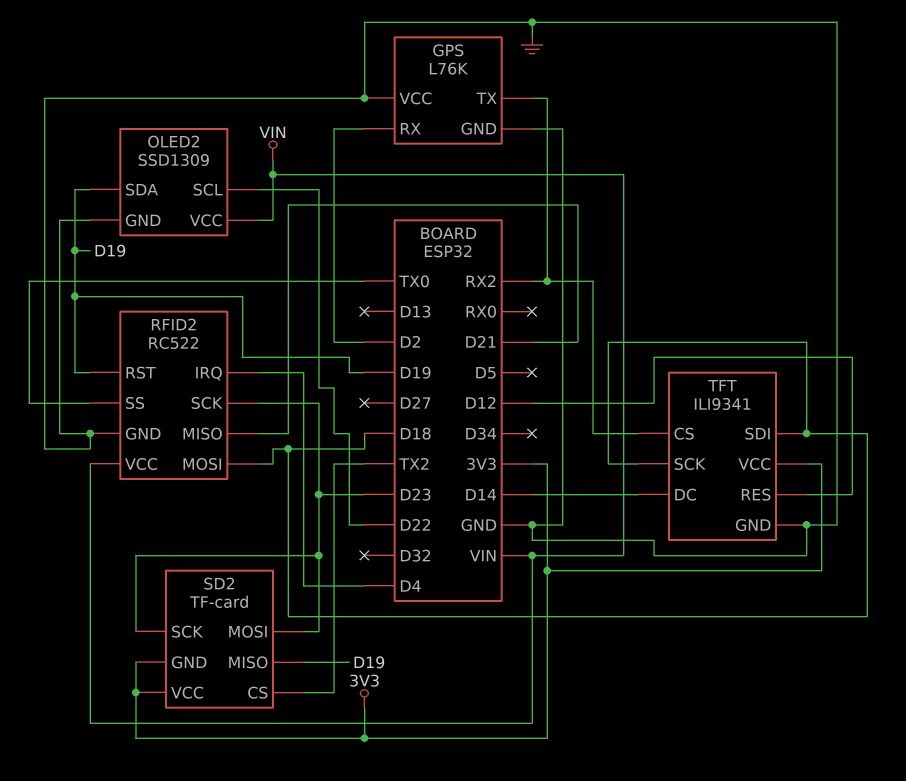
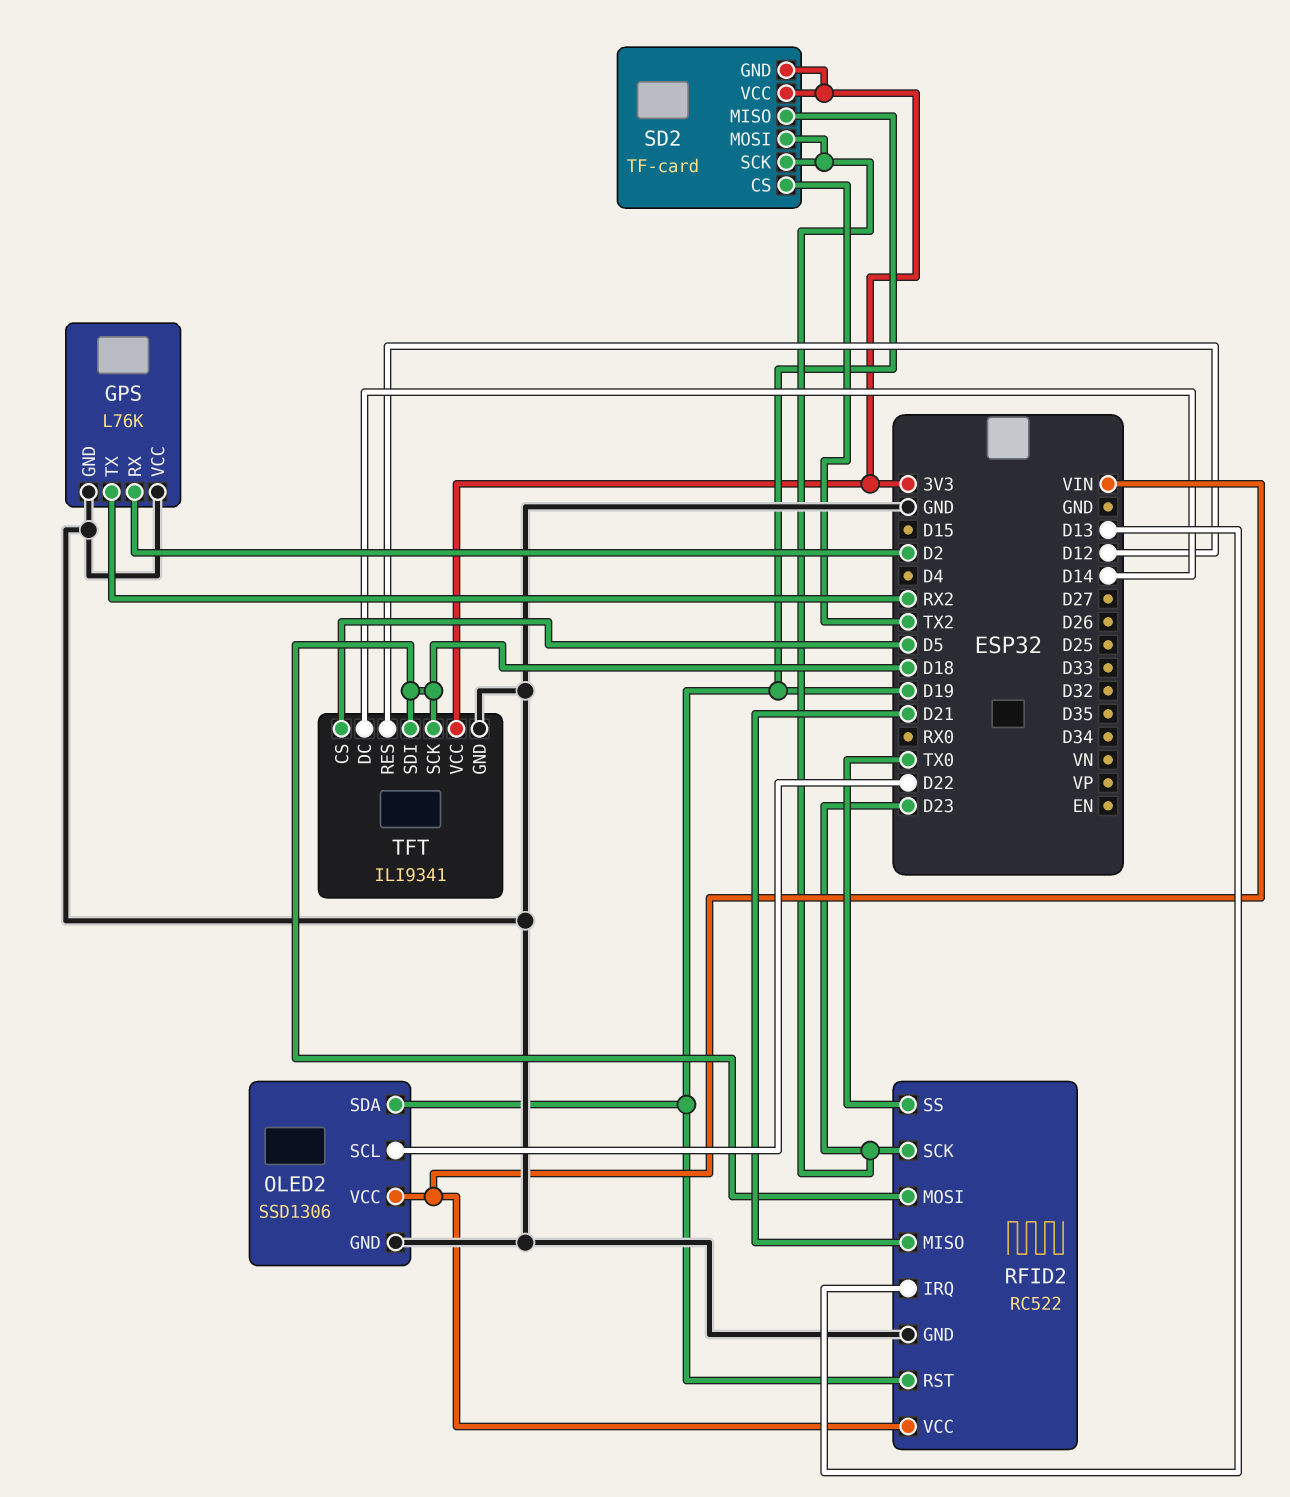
OLED2: SSD1309 -> SSD1306
RFID2 pin IRQ: D4 -> D13
TFT pin CS: RX2 -> D5

